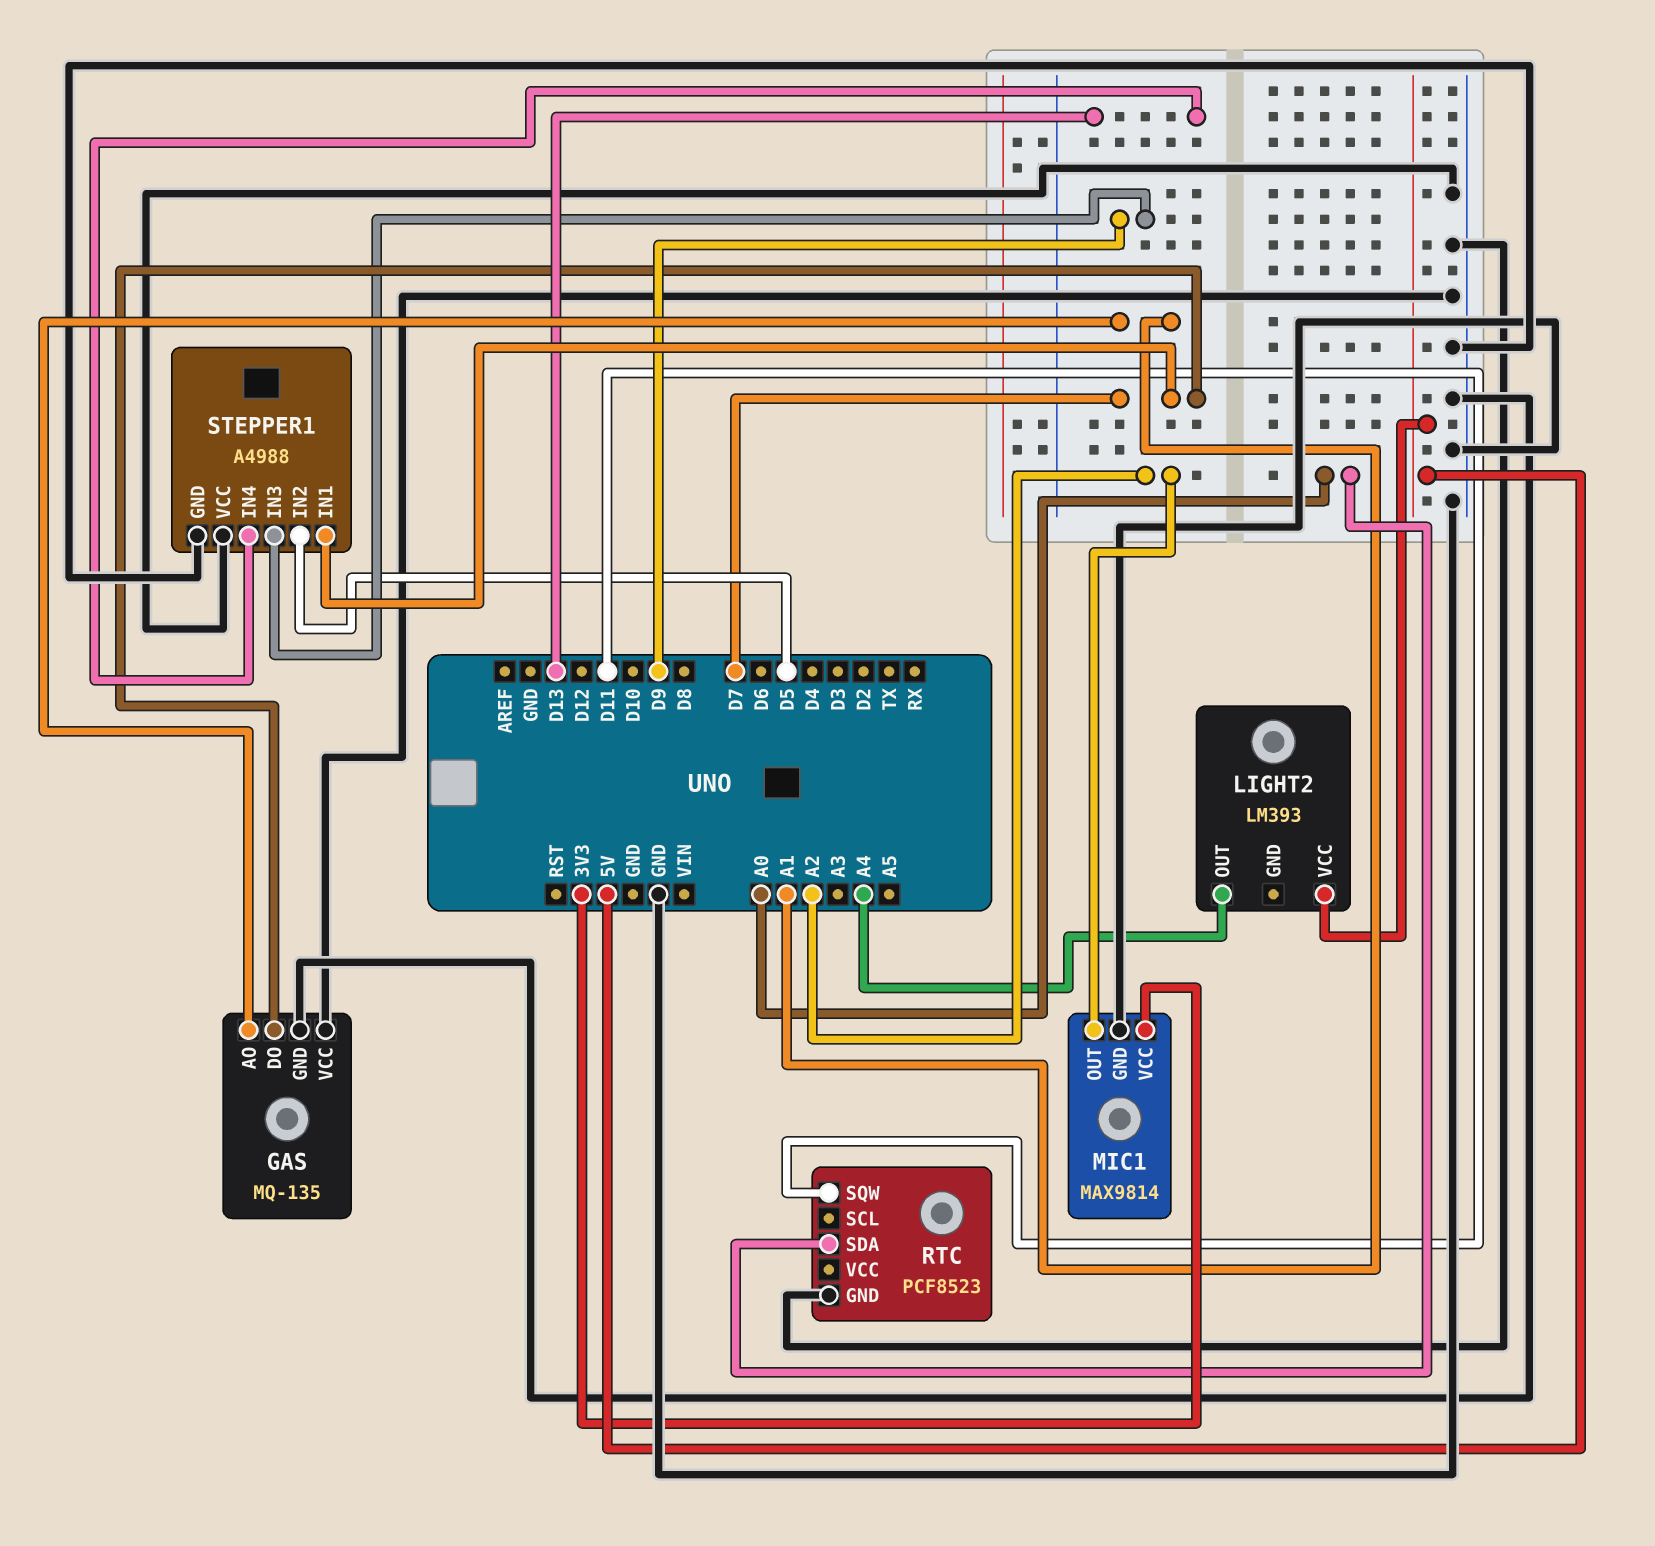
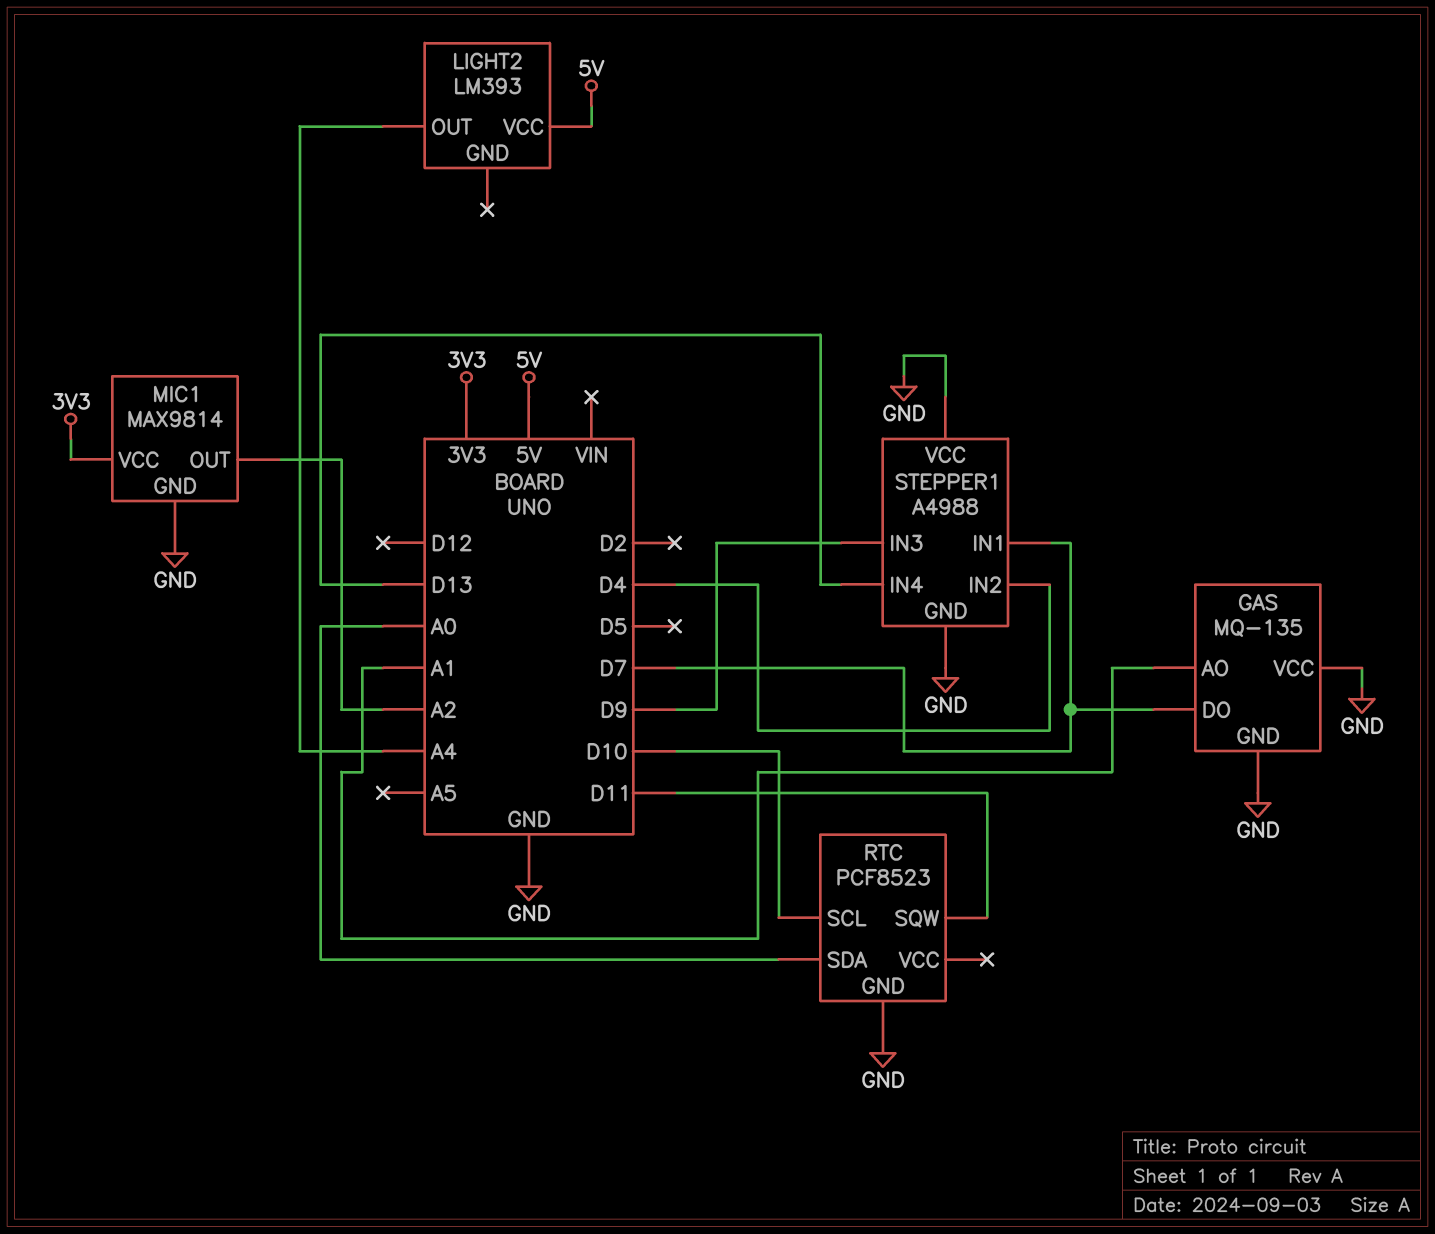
RTC pin SCL: none -> D10
STEPPER1 pin IN2: D5 -> D4

